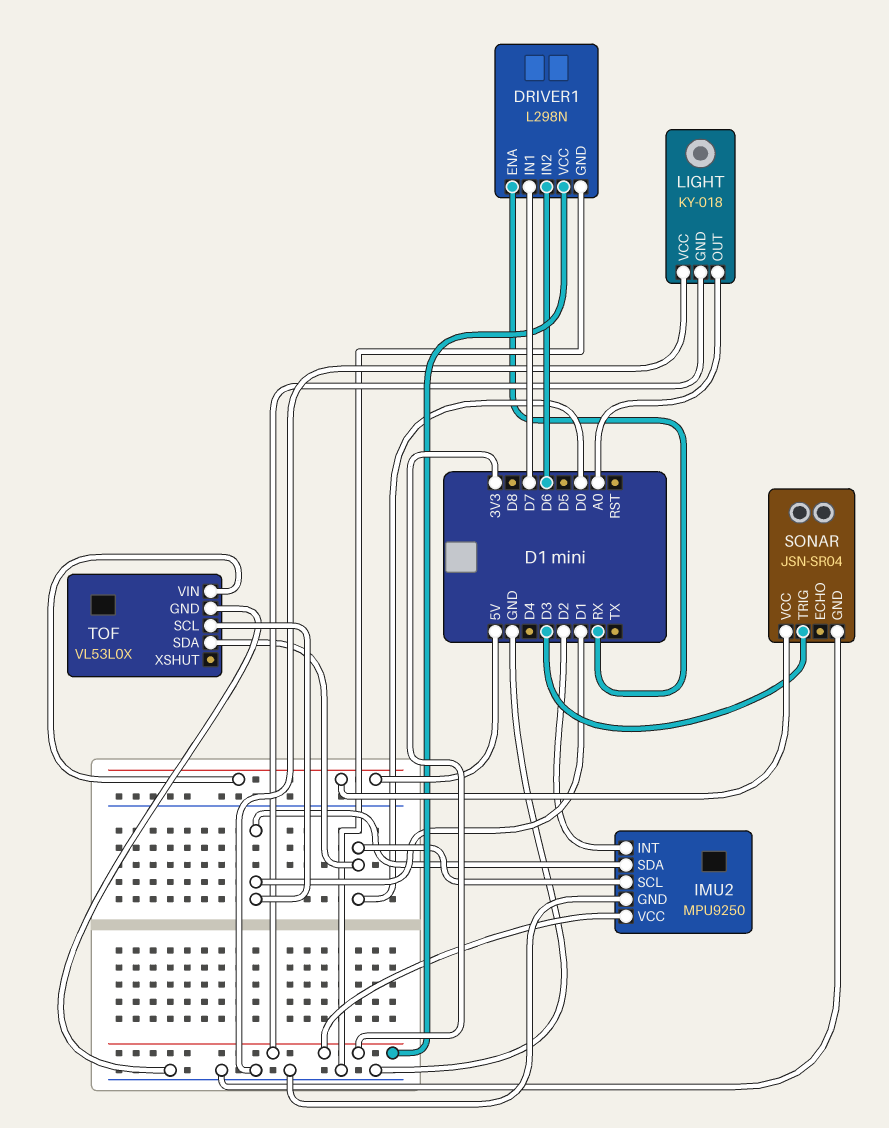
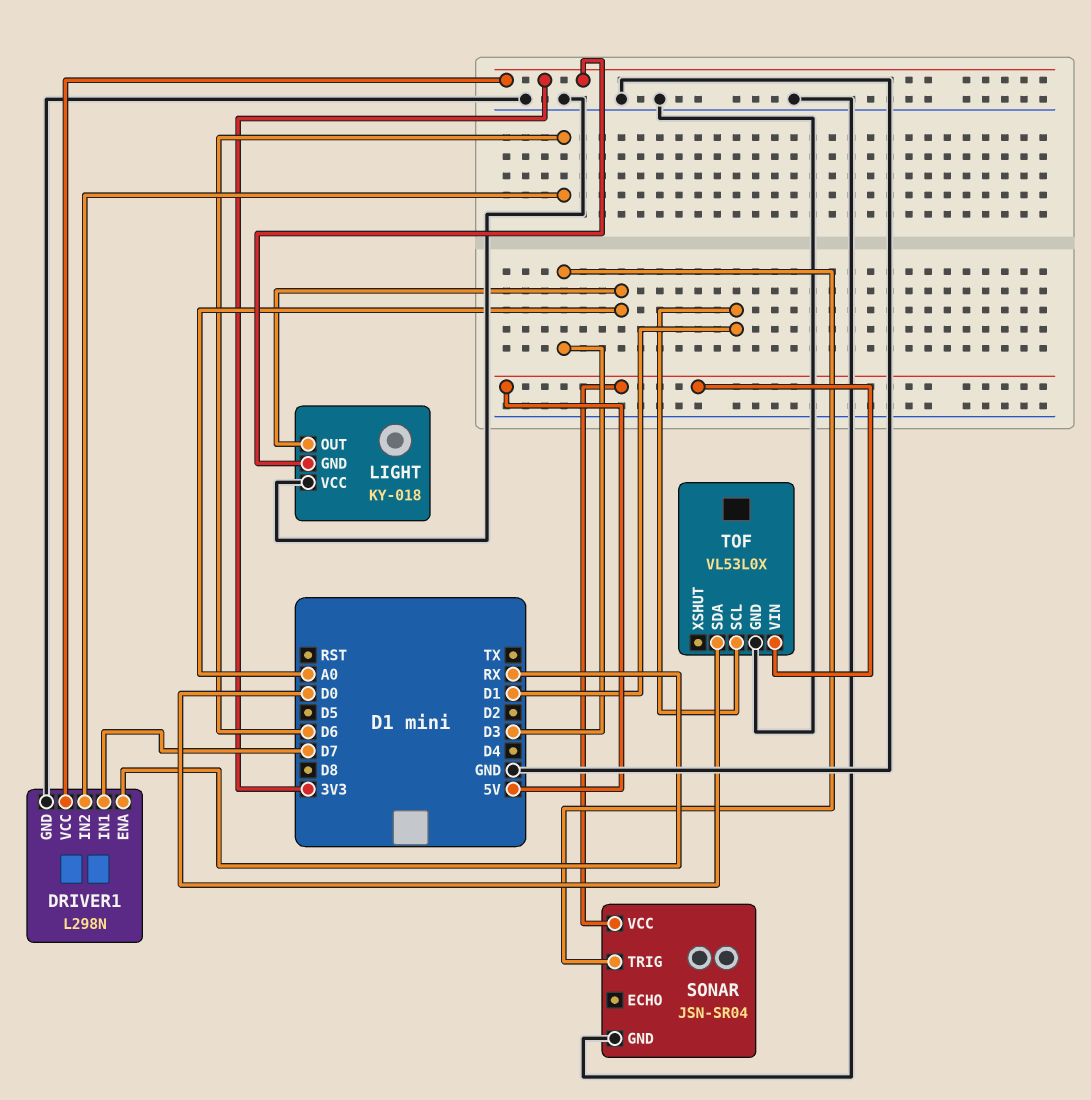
IMU2: MPU9250 -> none
IMU2 pin GND: GND -> none
IMU2 pin INT: D2 -> none
IMU2 pin SCL: D0 -> none
IMU2 pin SDA: D1 -> none
IMU2 pin VCC: 3V3 -> none

